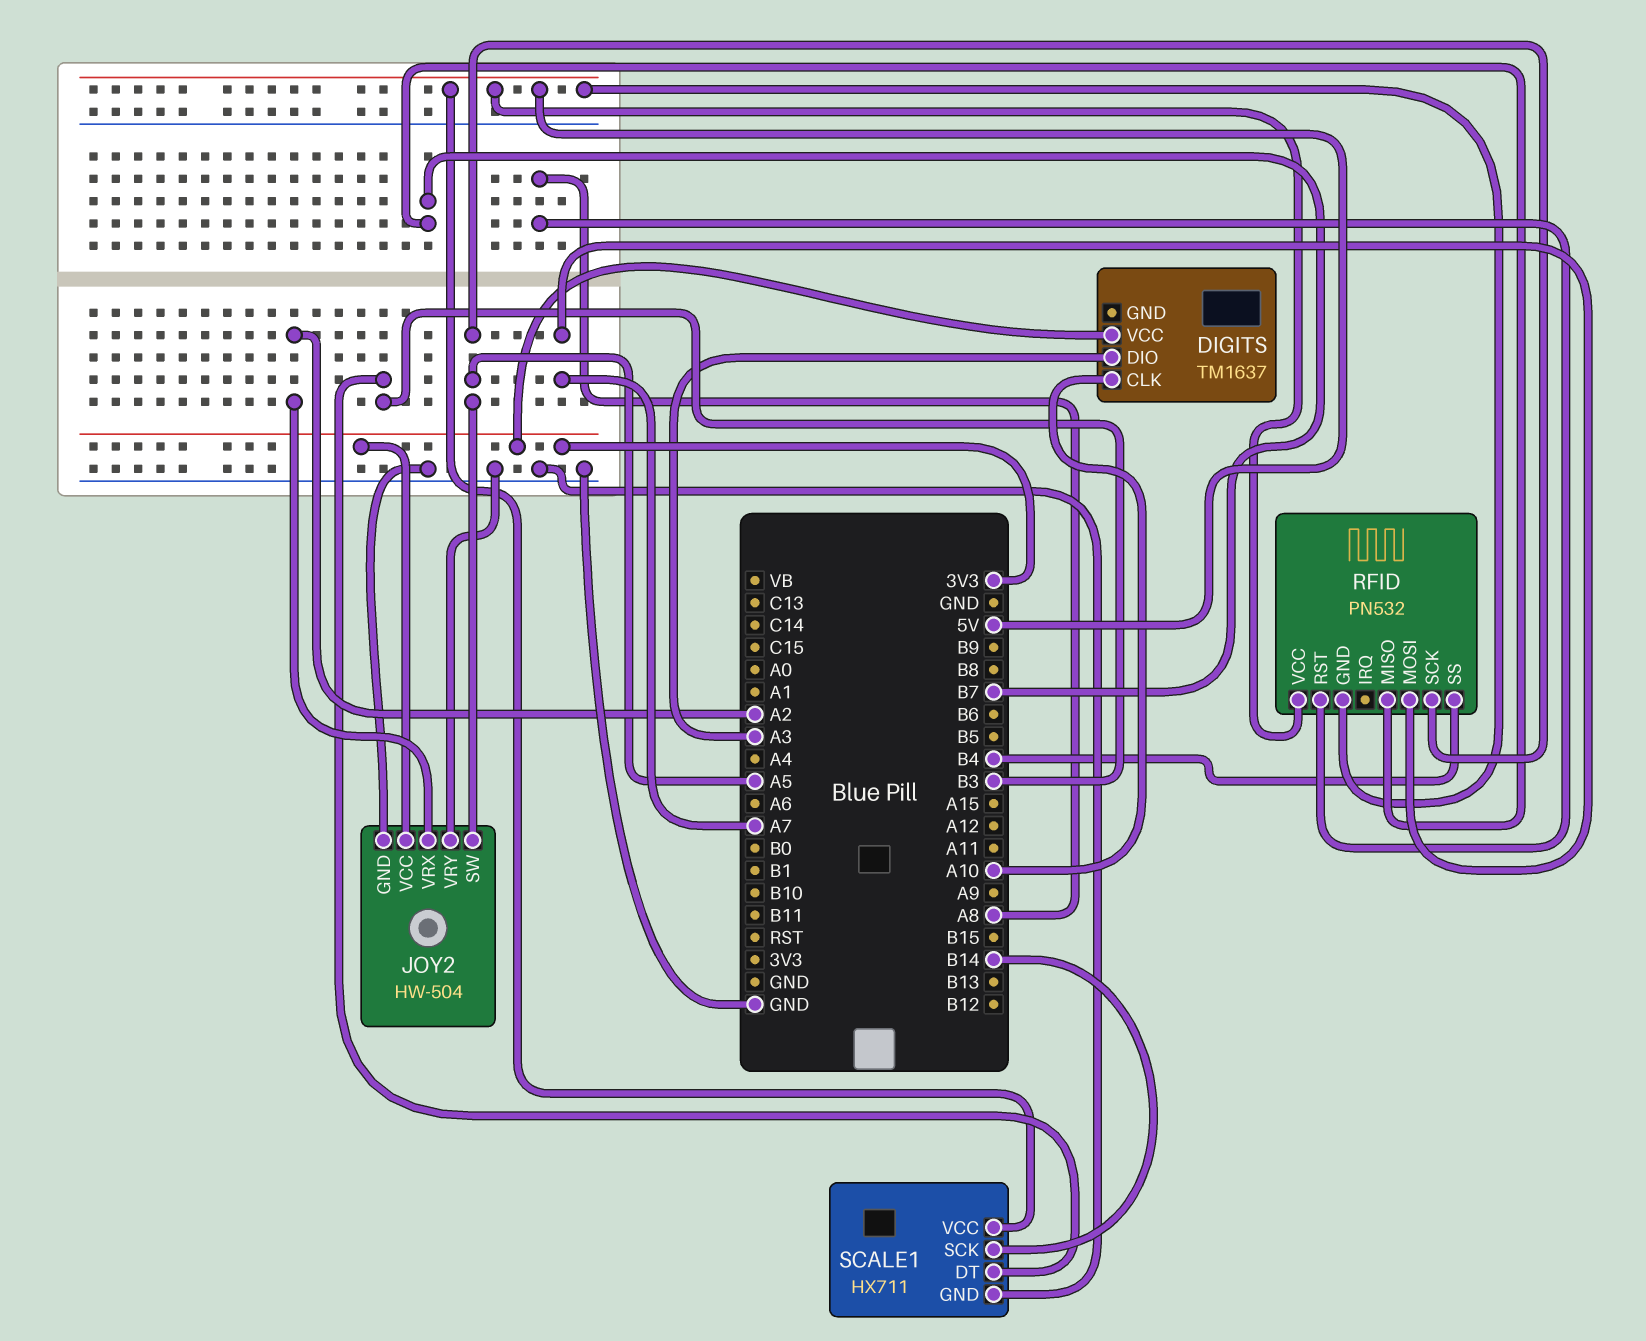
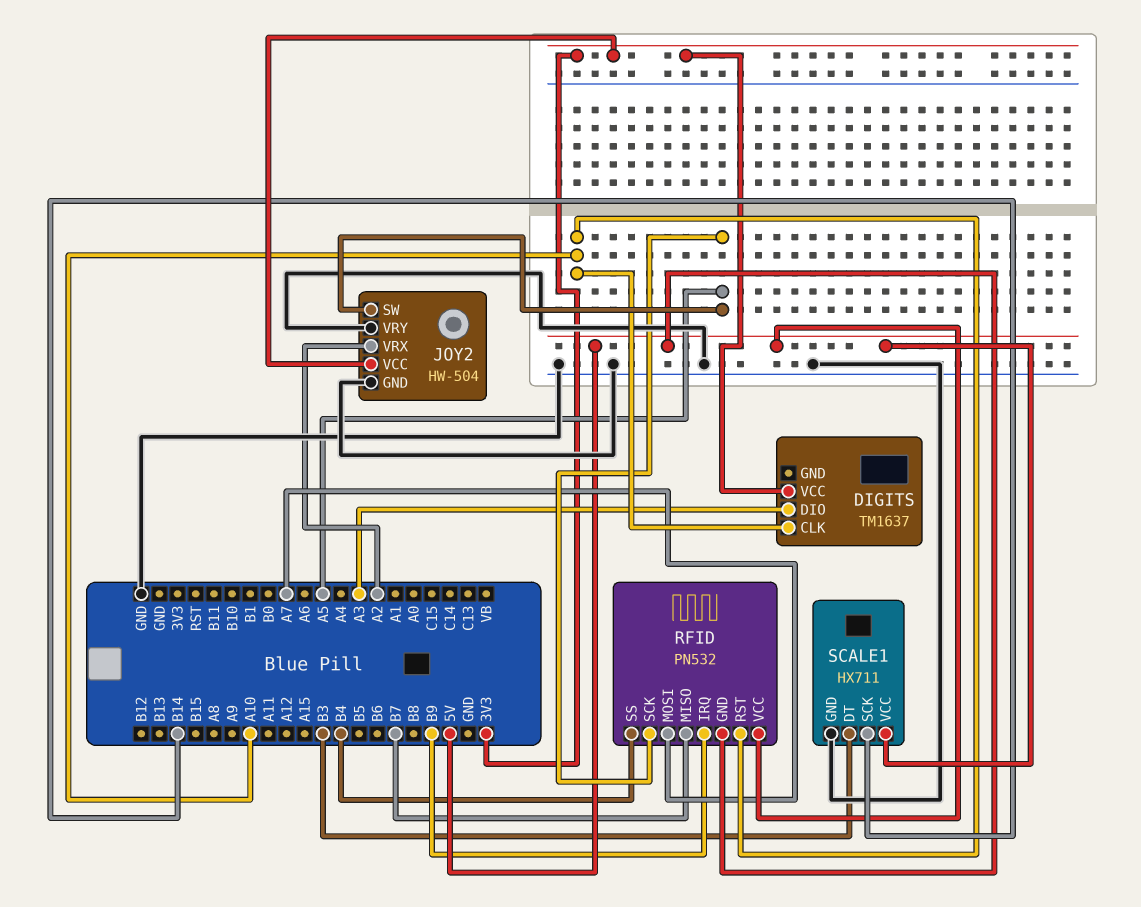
RFID pin IRQ: none -> B9
RFID pin RST: A8 -> A10

